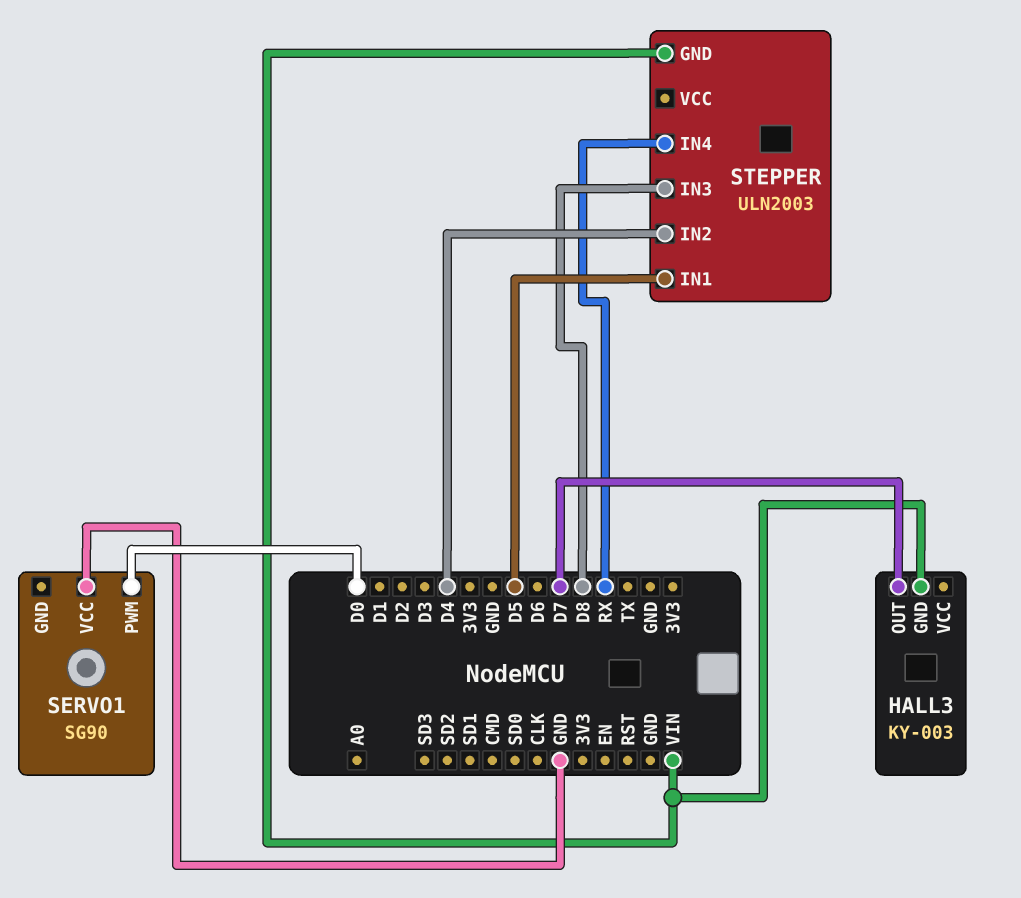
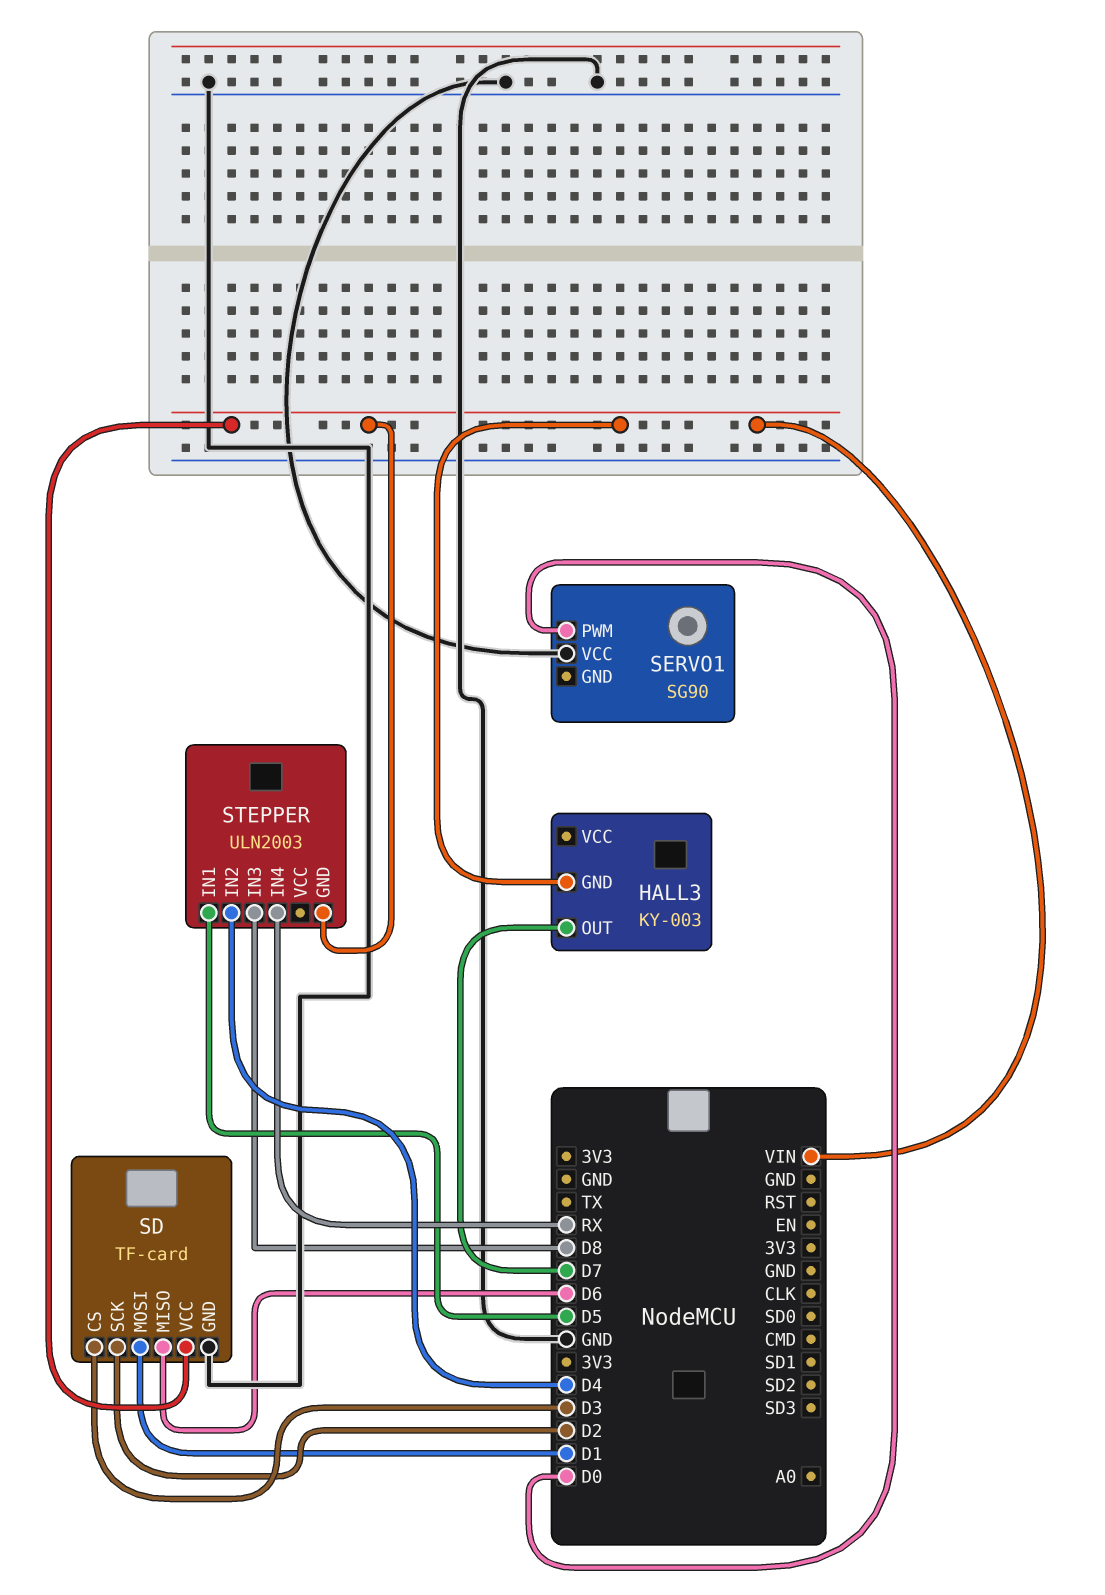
SD: none -> TF-card
SD pin CS: none -> D3
SD pin GND: none -> GND
SD pin MISO: none -> D6
SD pin MOSI: none -> D1
SD pin SCK: none -> D2
SD pin VCC: none -> VIN

